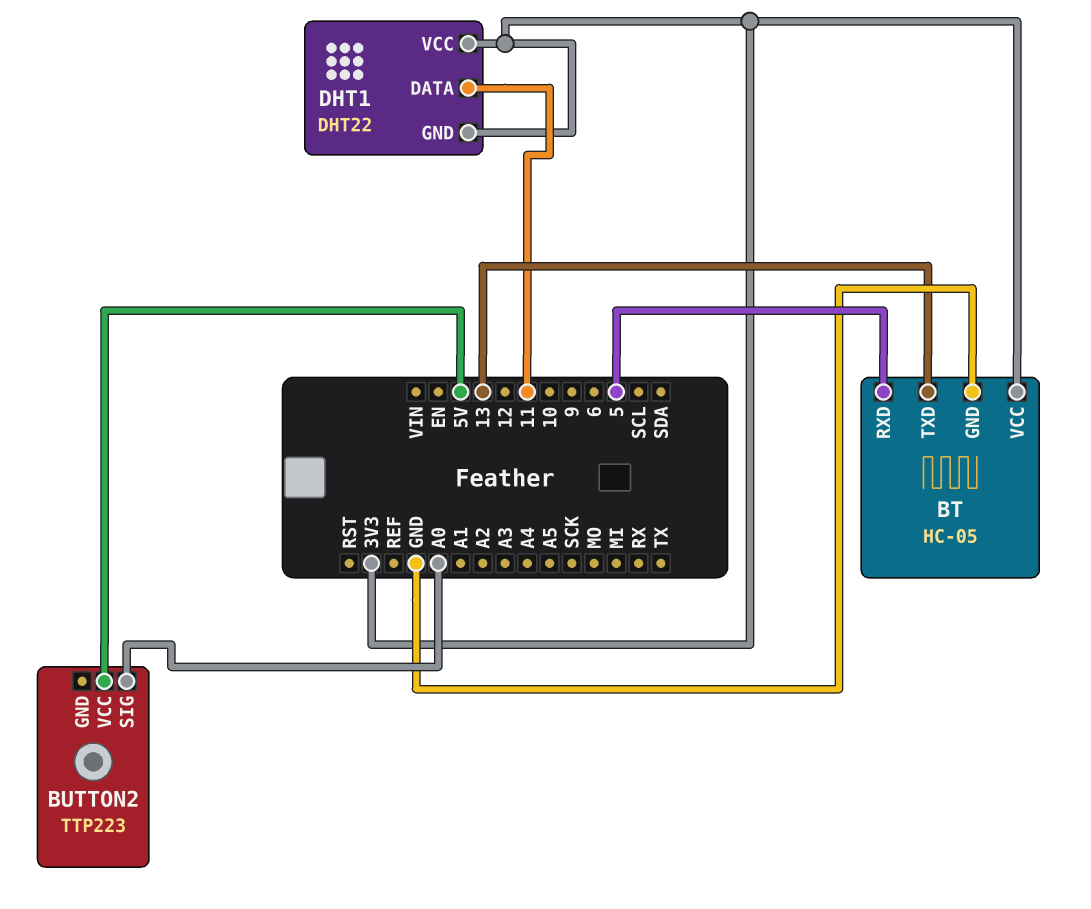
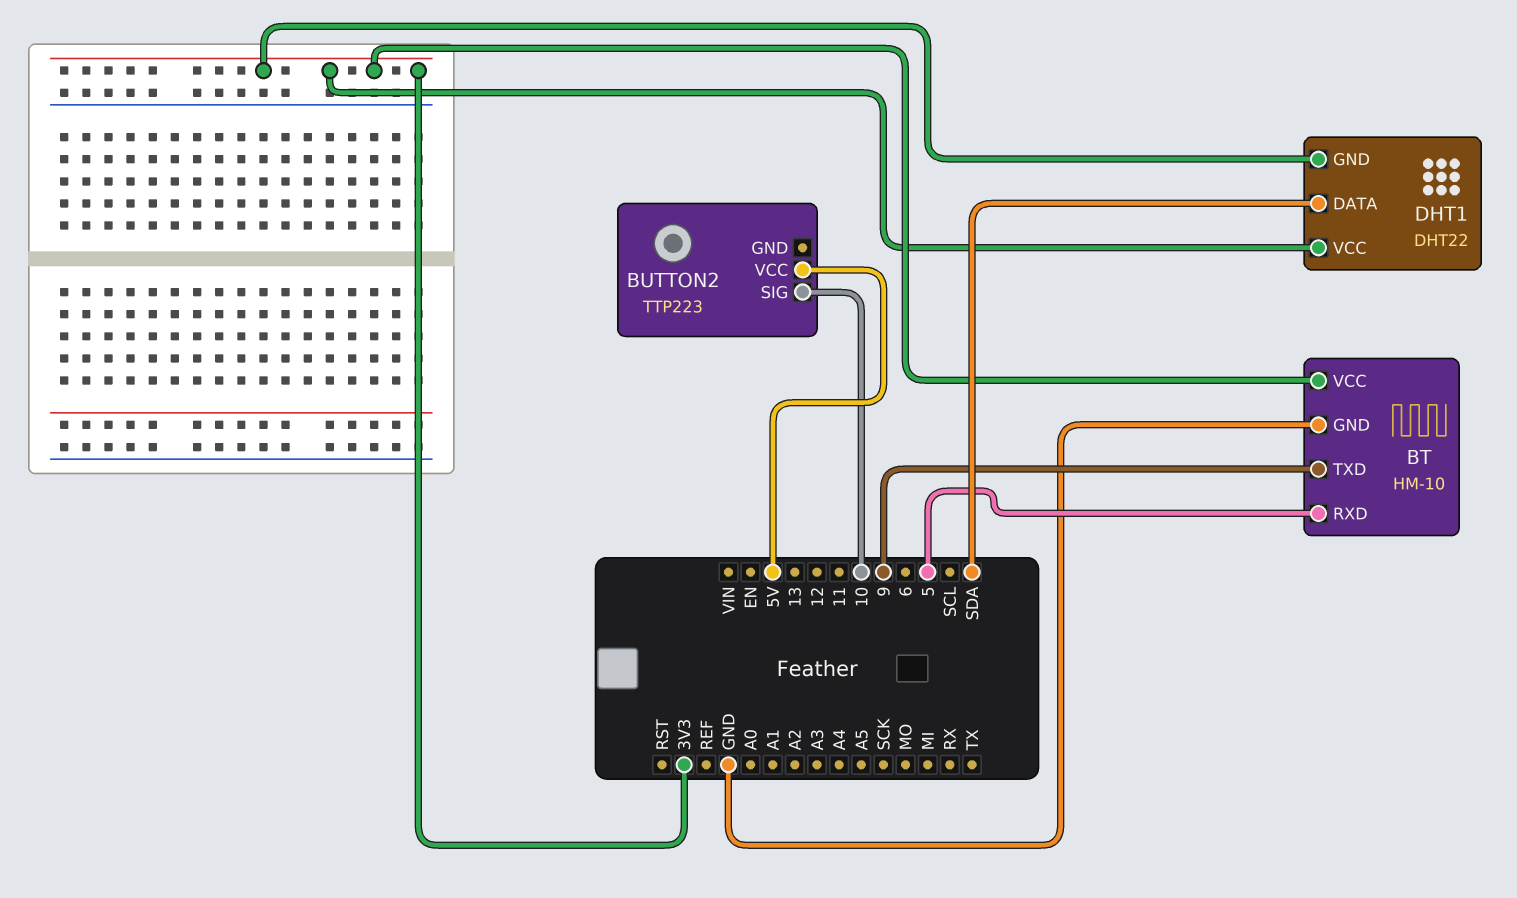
BT: HC-05 -> HM-10
BT pin TXD: 13 -> 9
BUTTON2 pin SIG: A0 -> 10
DHT1 pin DATA: 11 -> SDA

